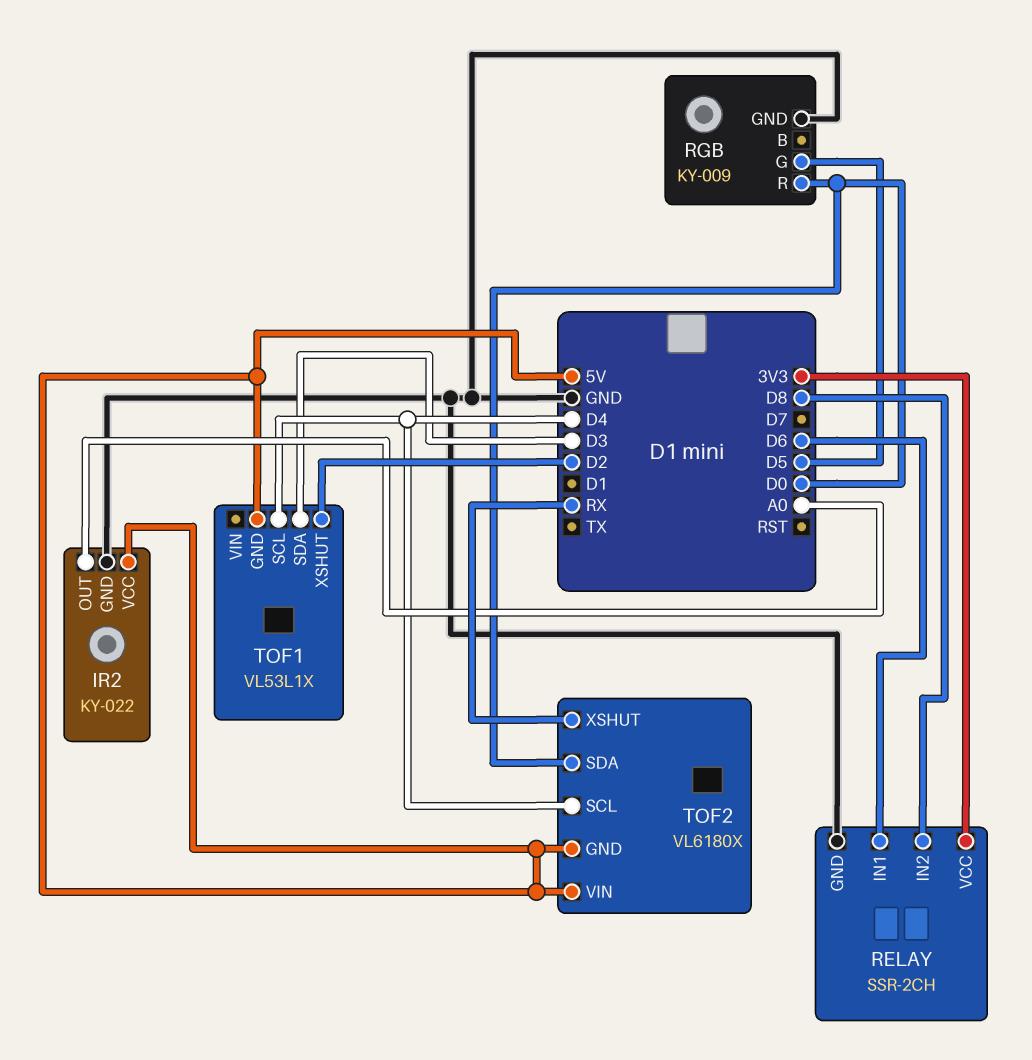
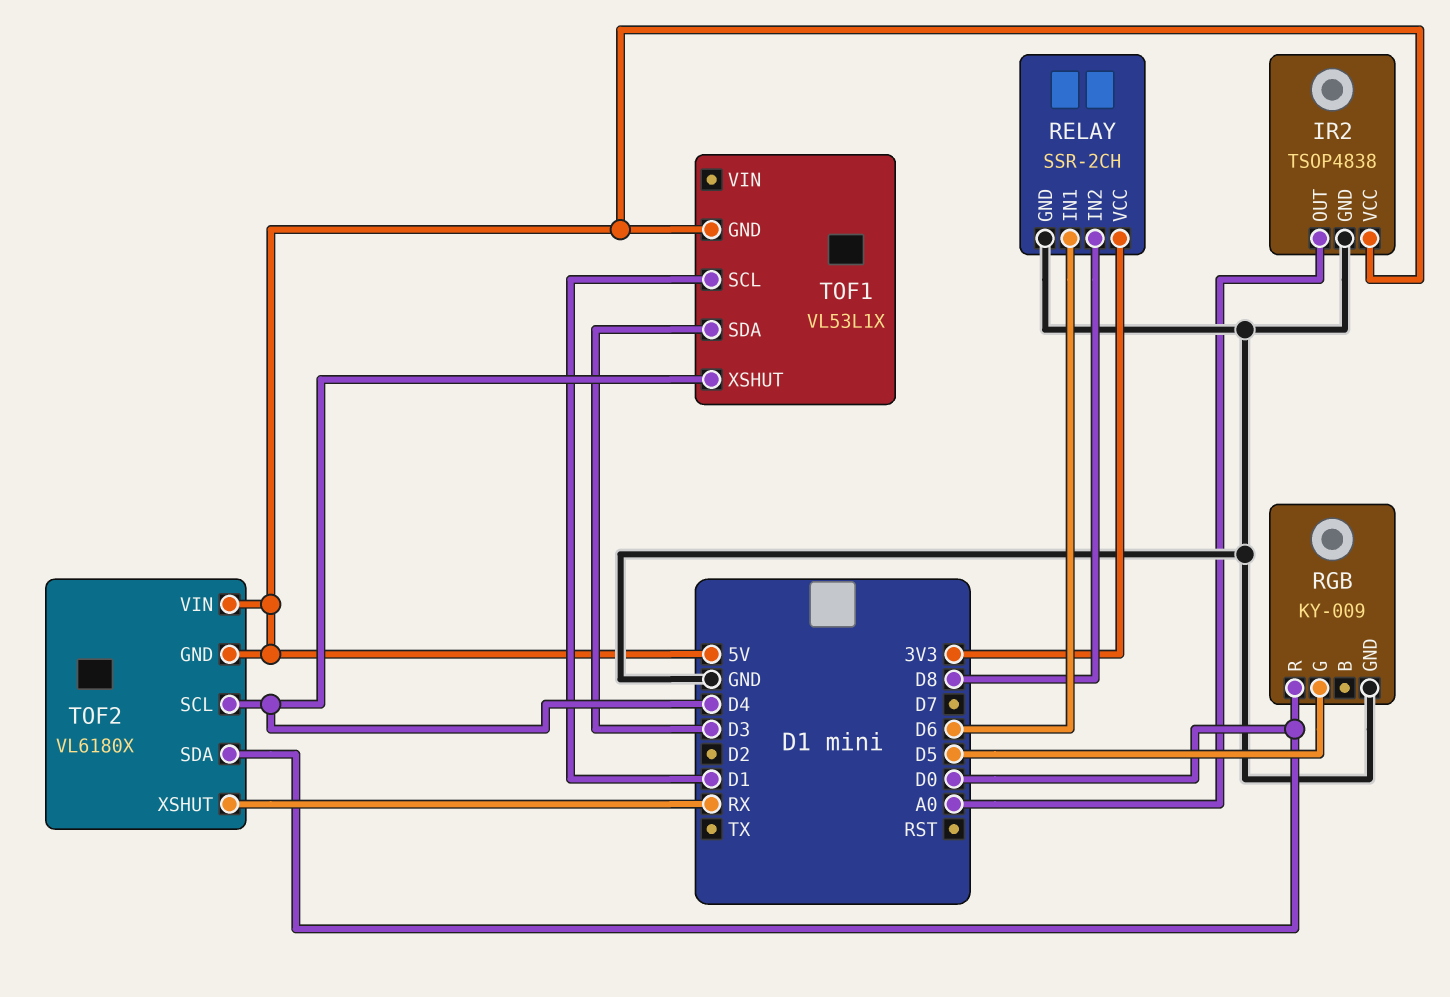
IR2: KY-022 -> TSOP4838
TOF1 pin SCL: D4 -> D1
TOF1 pin XSHUT: D2 -> D4

